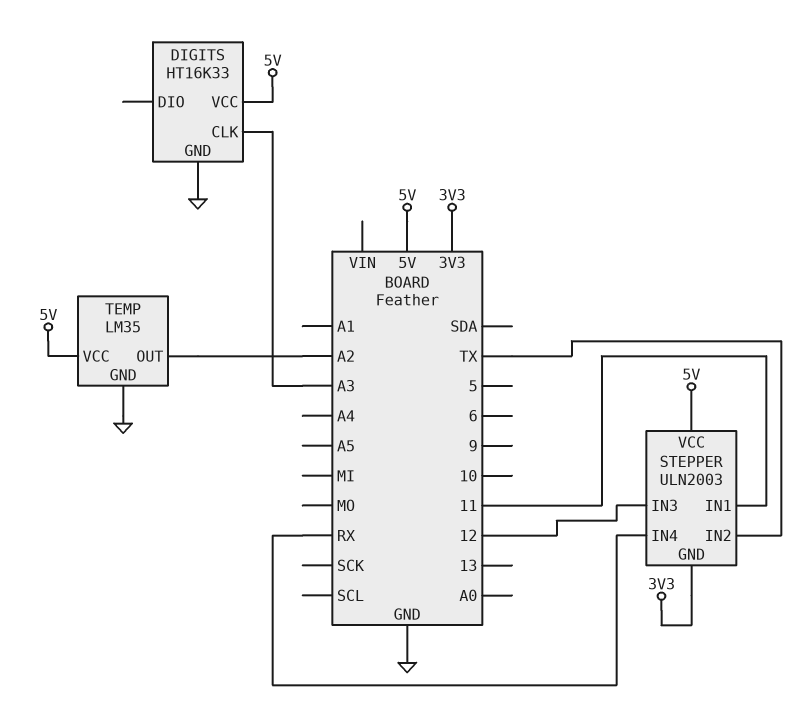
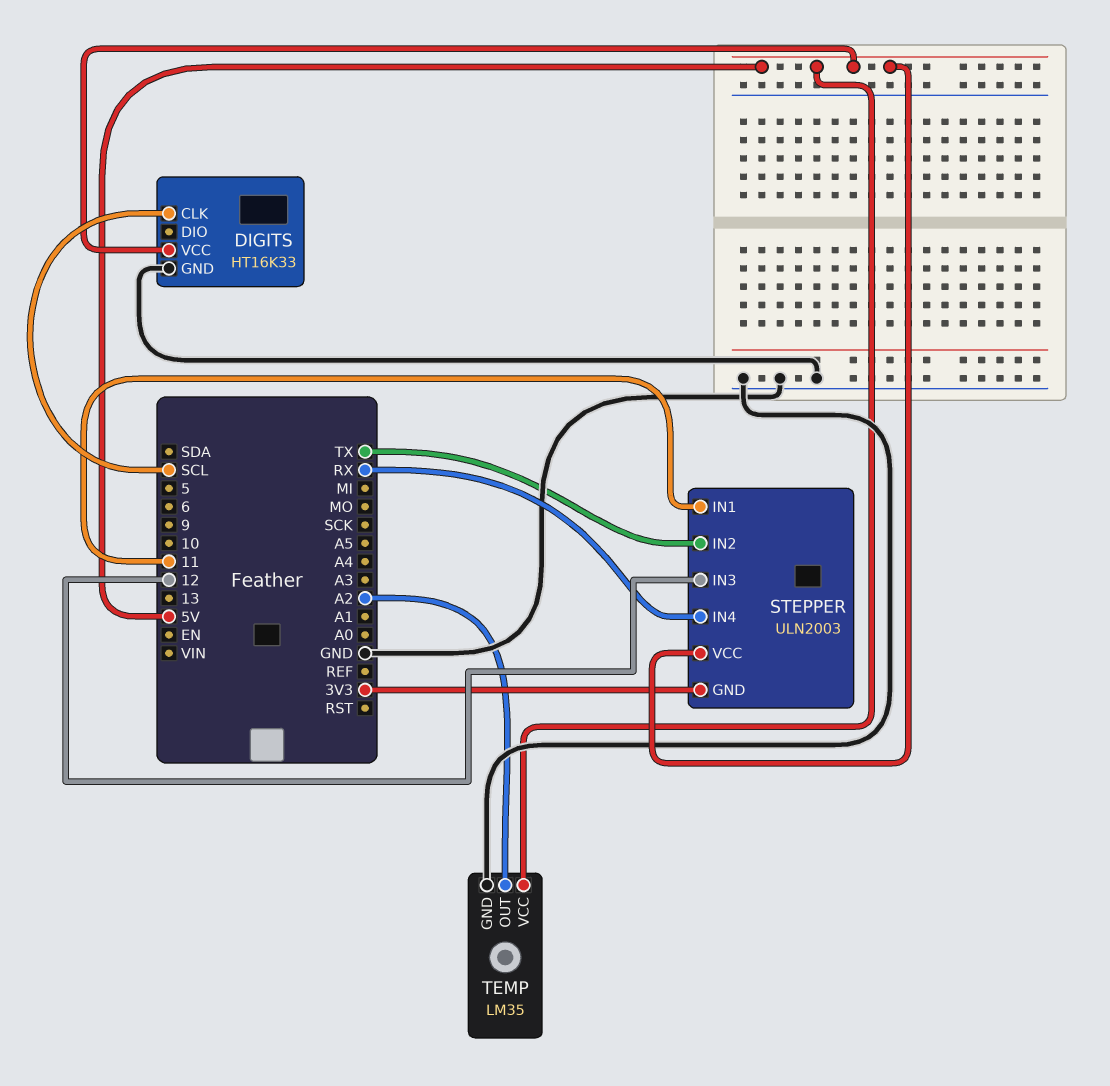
DIGITS pin CLK: A3 -> SCL

